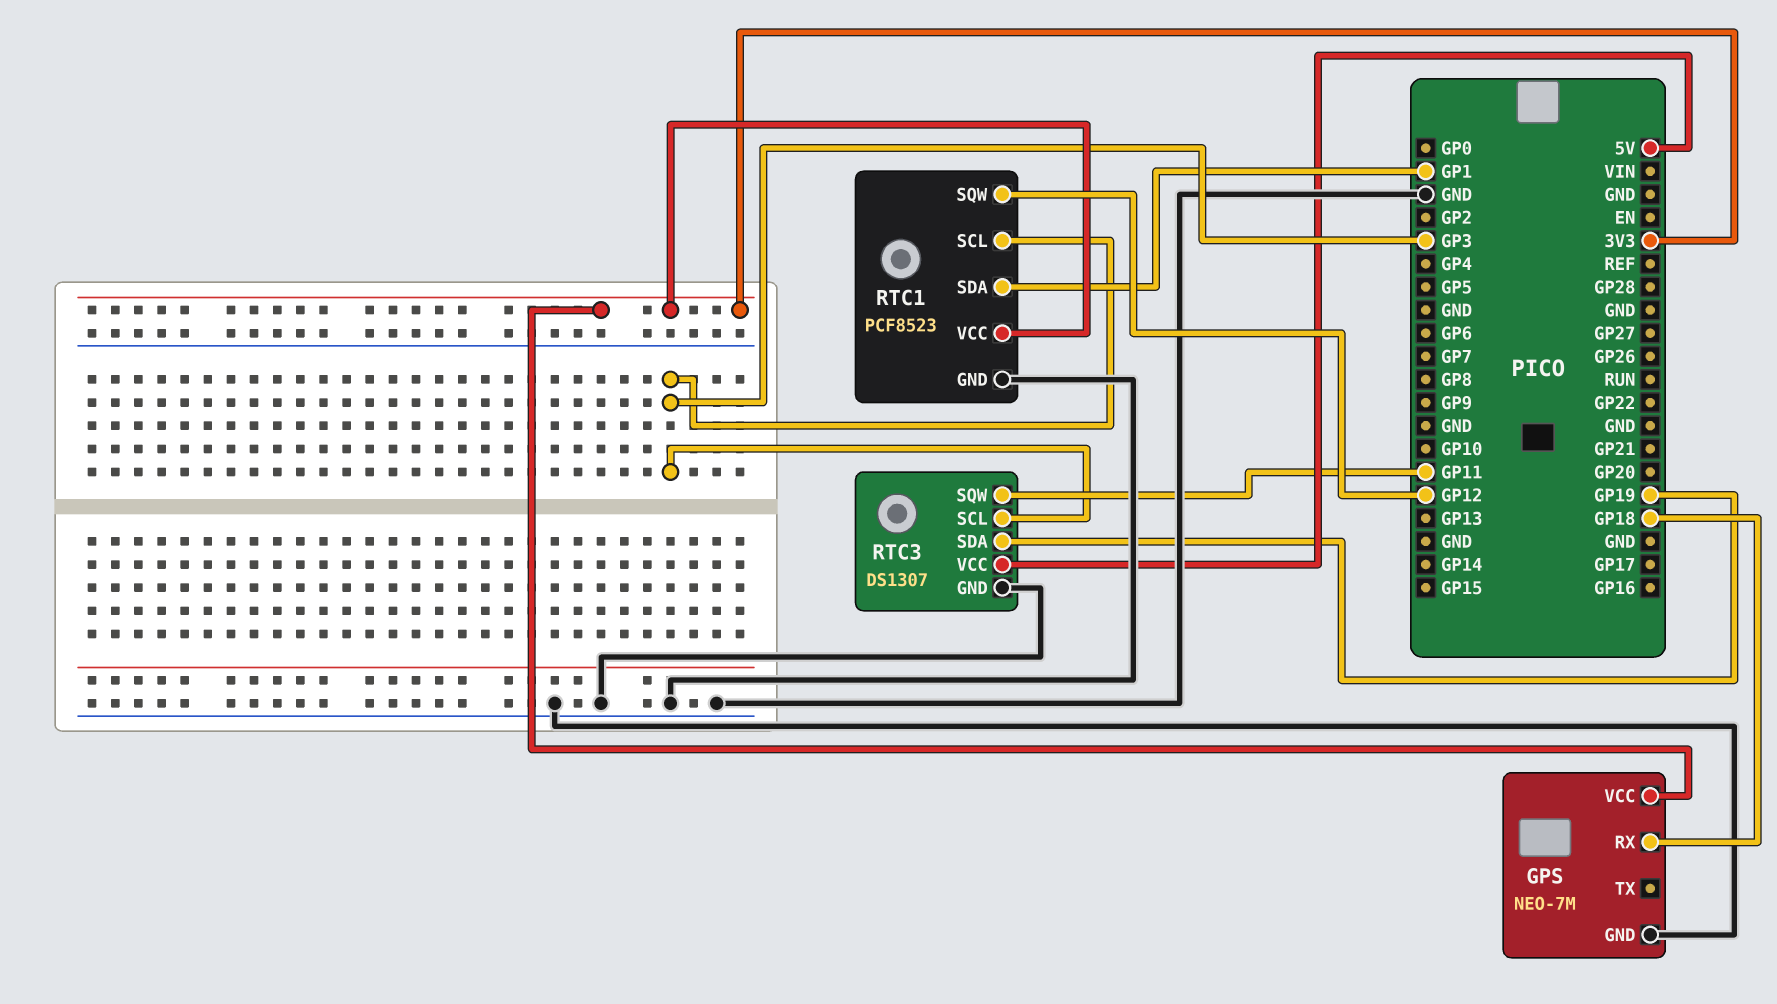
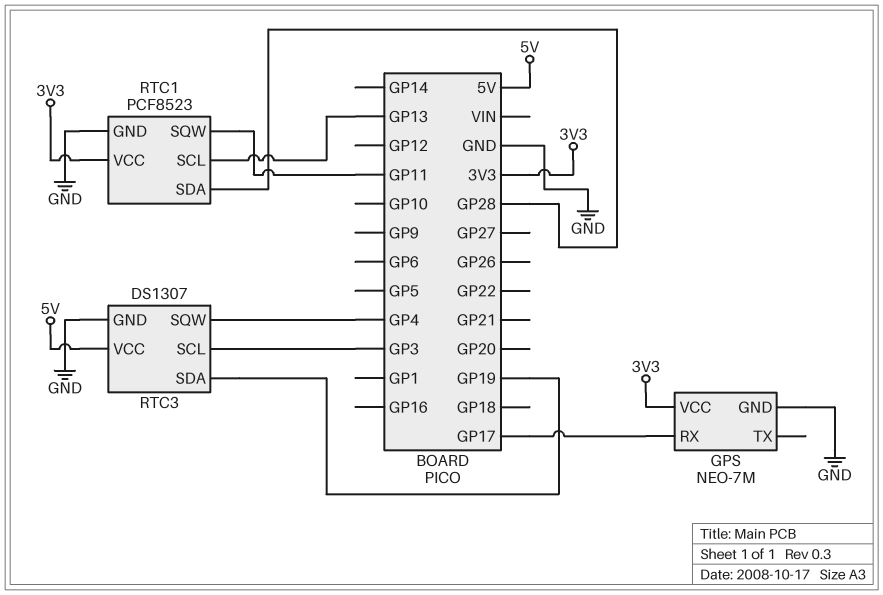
GPS pin RX: GP18 -> GP17
RTC1 pin SCL: GP3 -> GP13
RTC1 pin SDA: GP1 -> GP28
RTC1 pin SQW: GP12 -> GP11
RTC3 pin SQW: GP11 -> GP4

